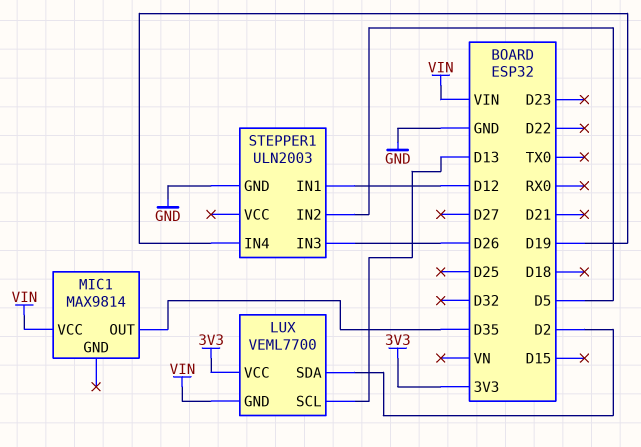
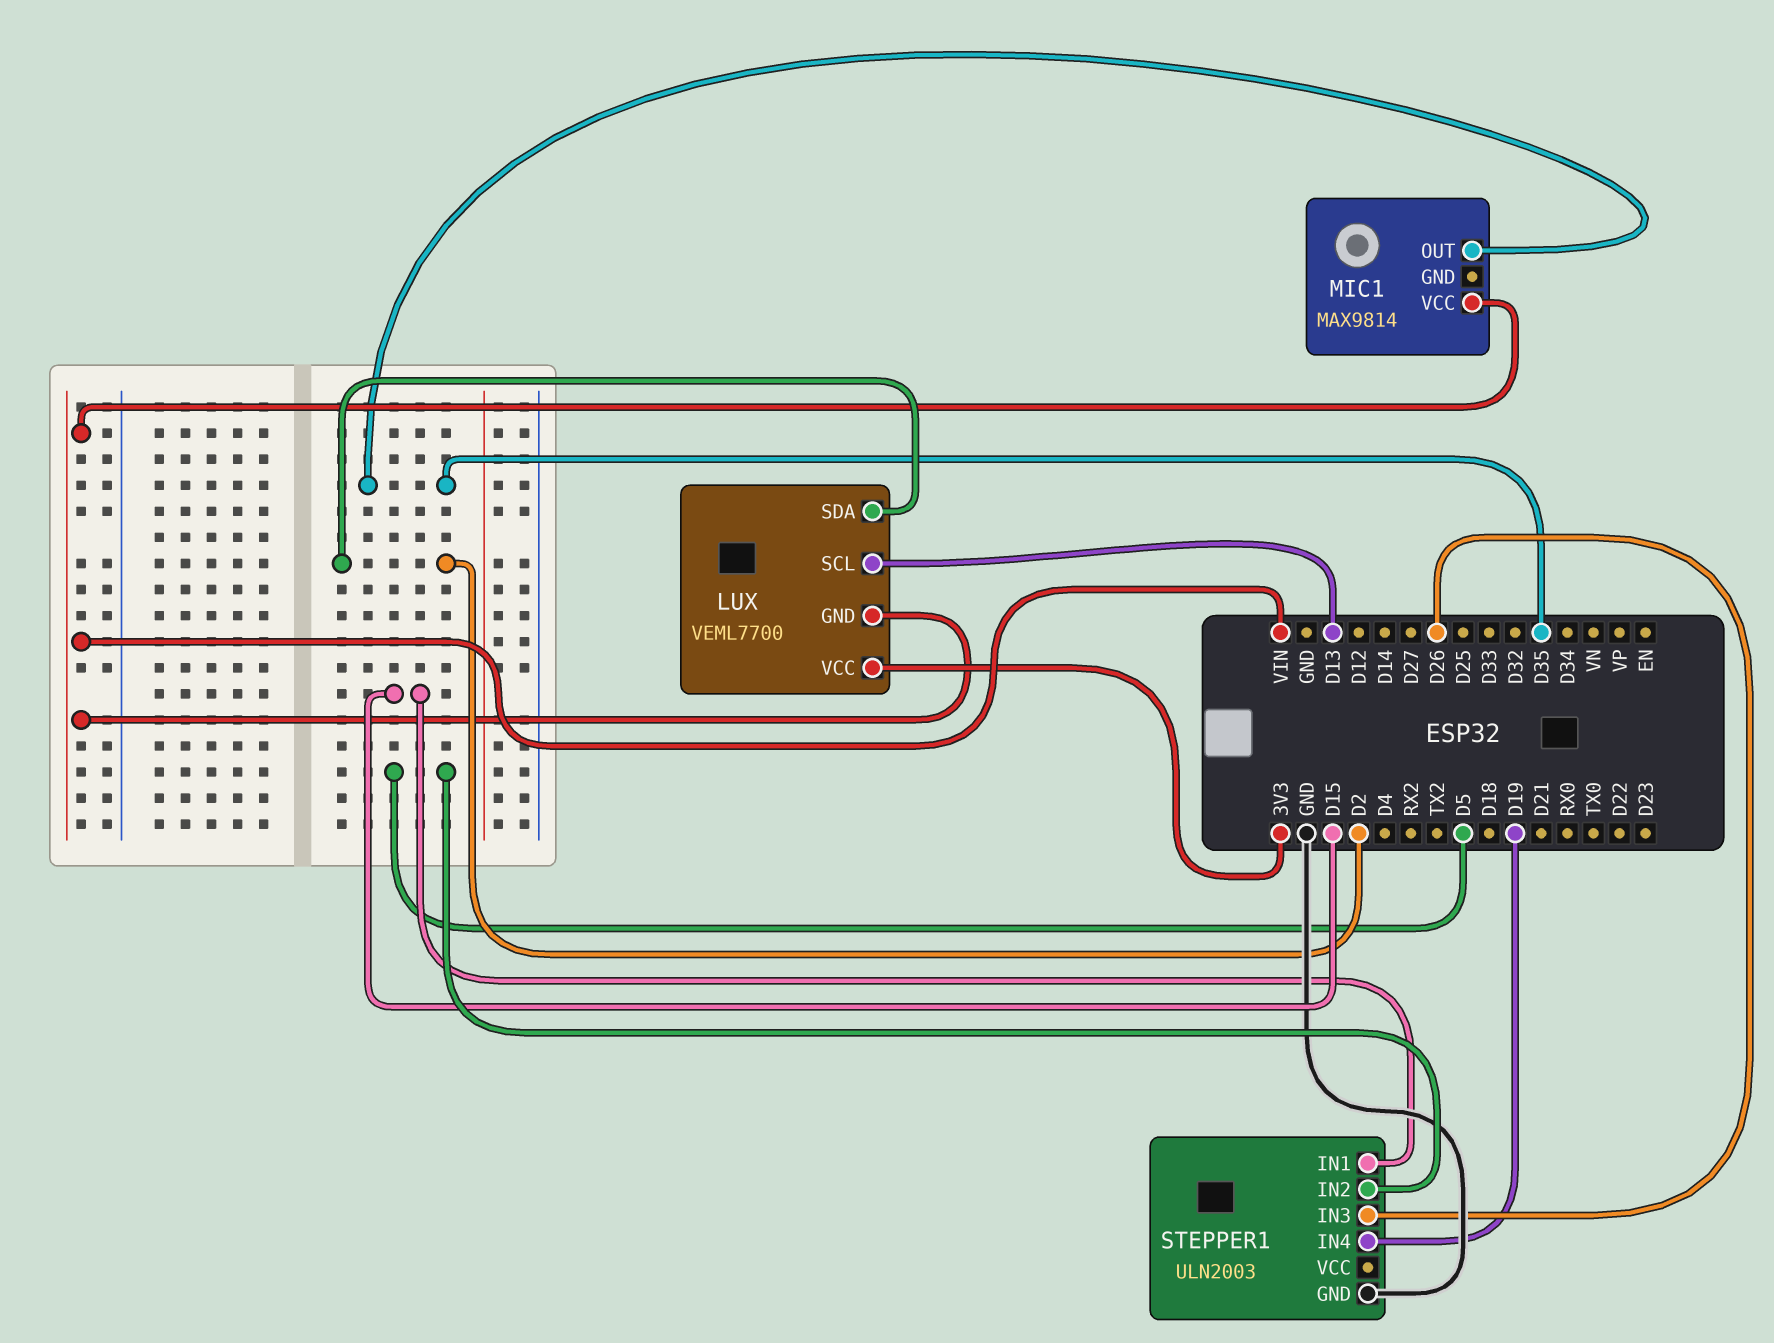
STEPPER1 pin IN1: D12 -> D15

